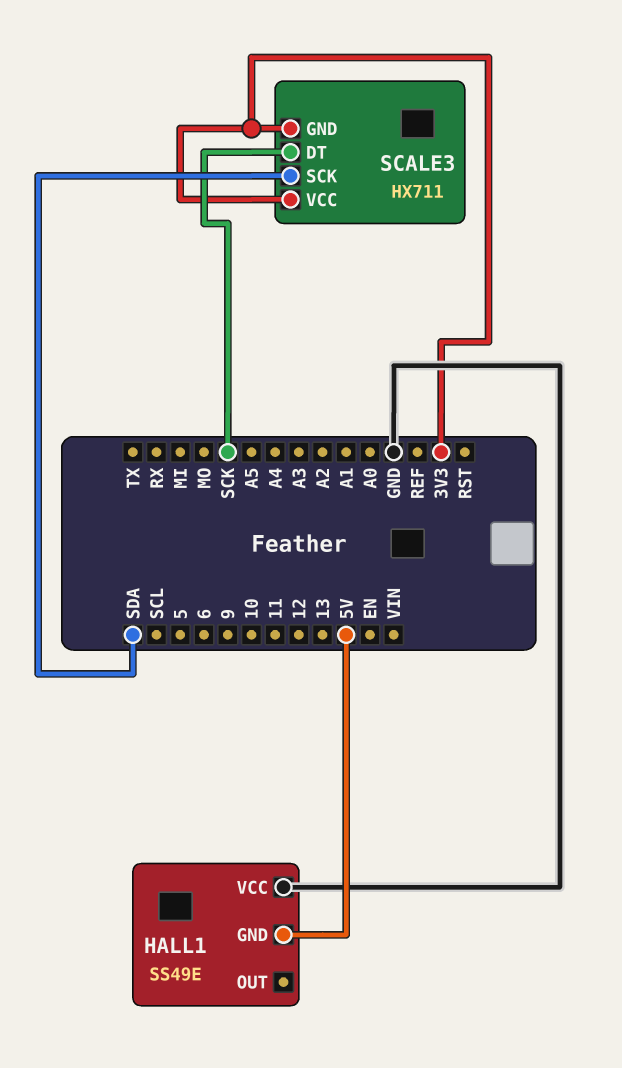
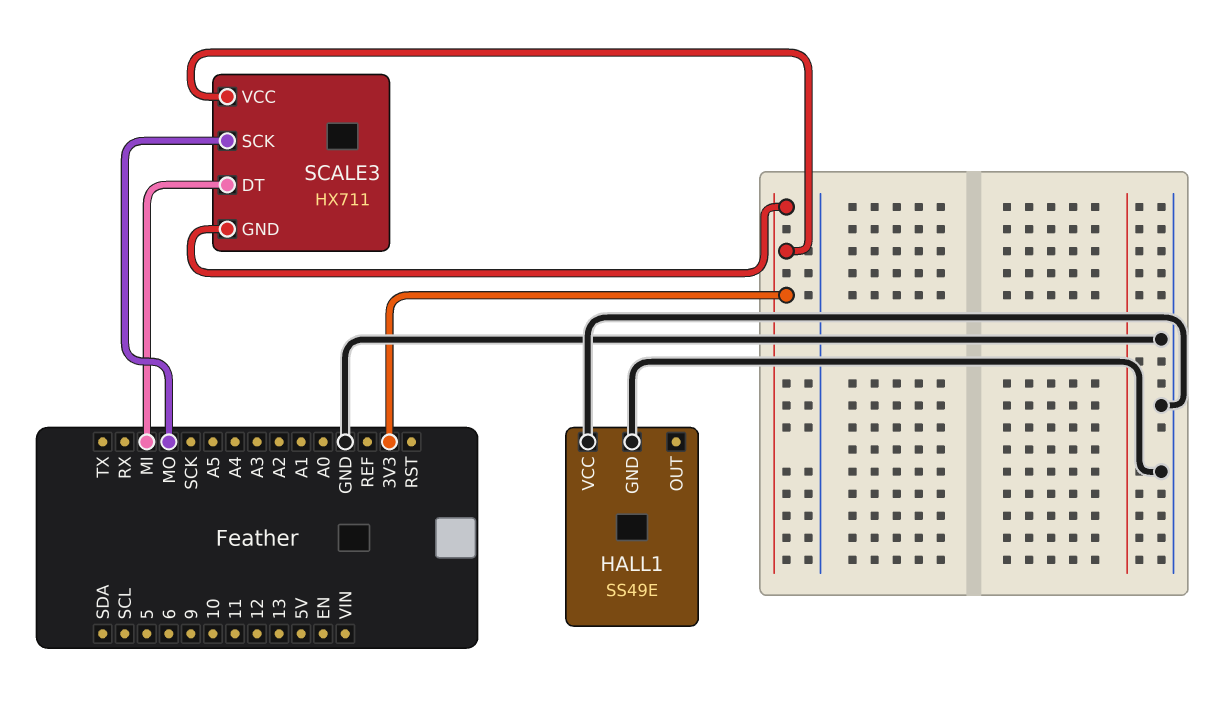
HALL1 pin GND: 5V -> GND
SCALE3 pin DT: SCK -> MI
SCALE3 pin SCK: SDA -> MO

